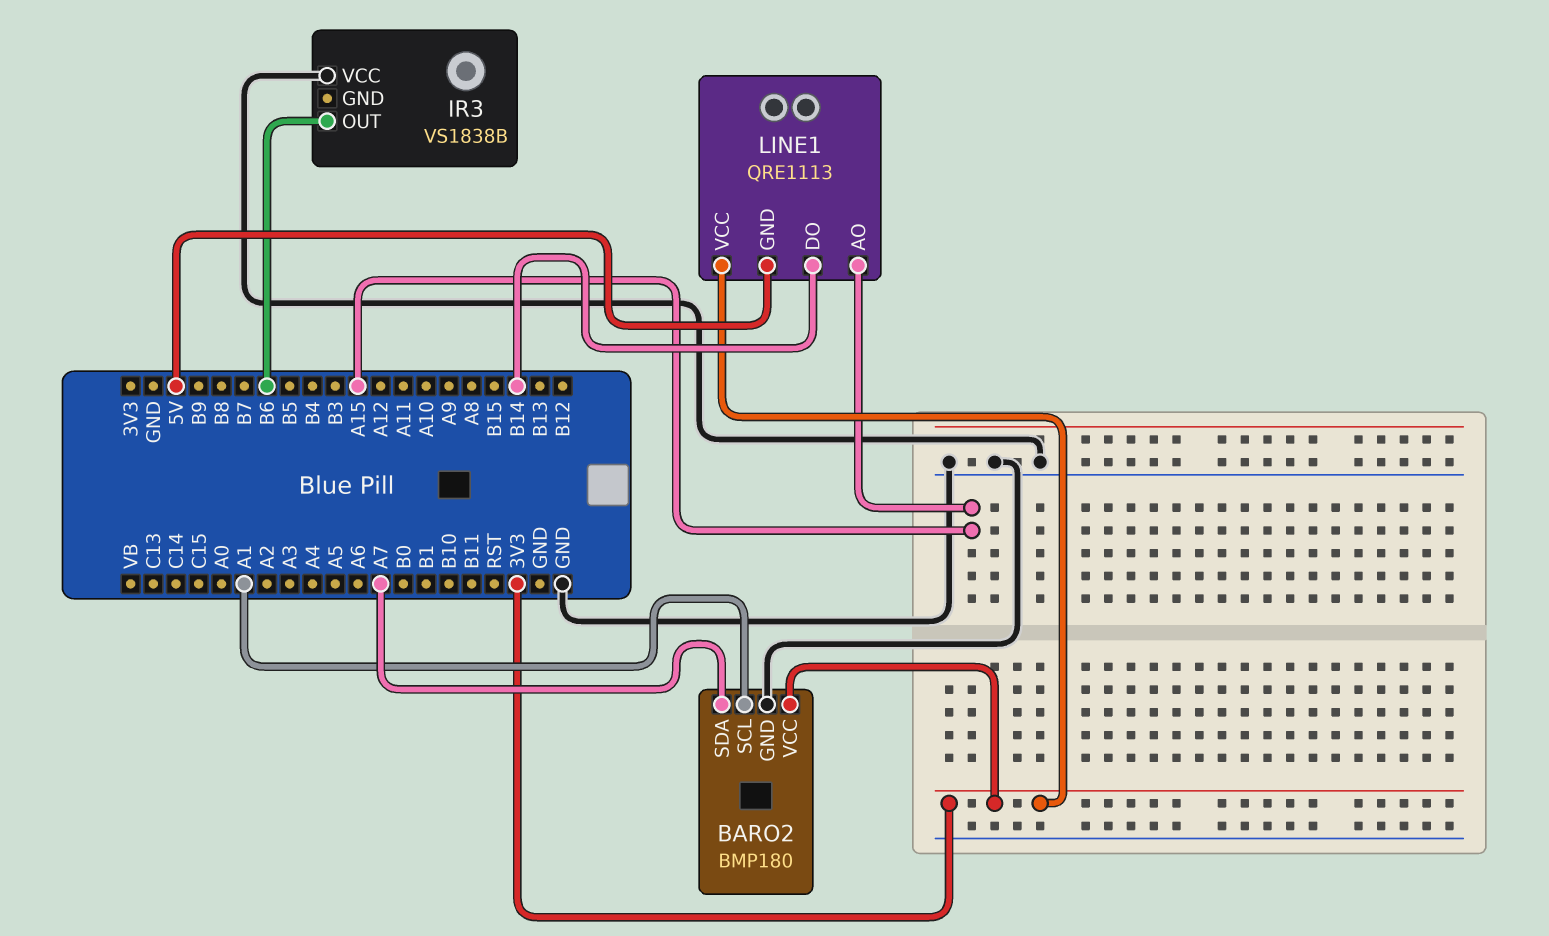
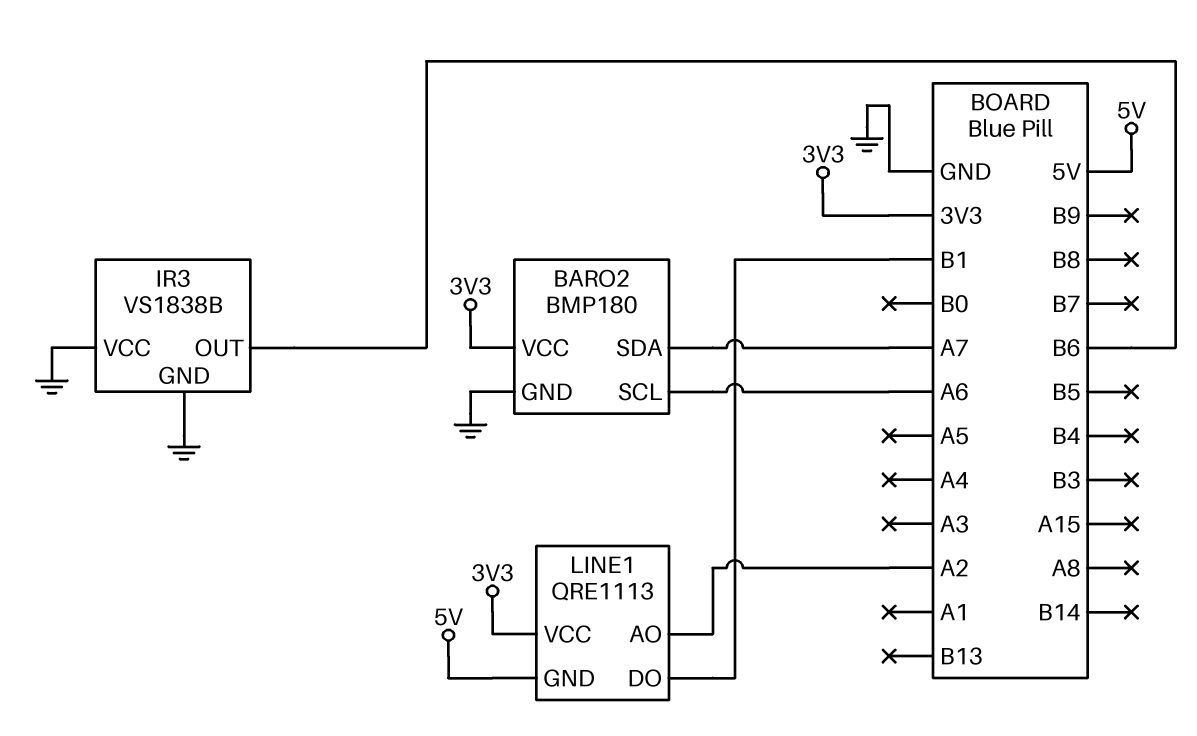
BARO2 pin SCL: A1 -> A6
IR3 pin GND: none -> GND
LINE1 pin AO: A15 -> A2
LINE1 pin DO: B14 -> B1

